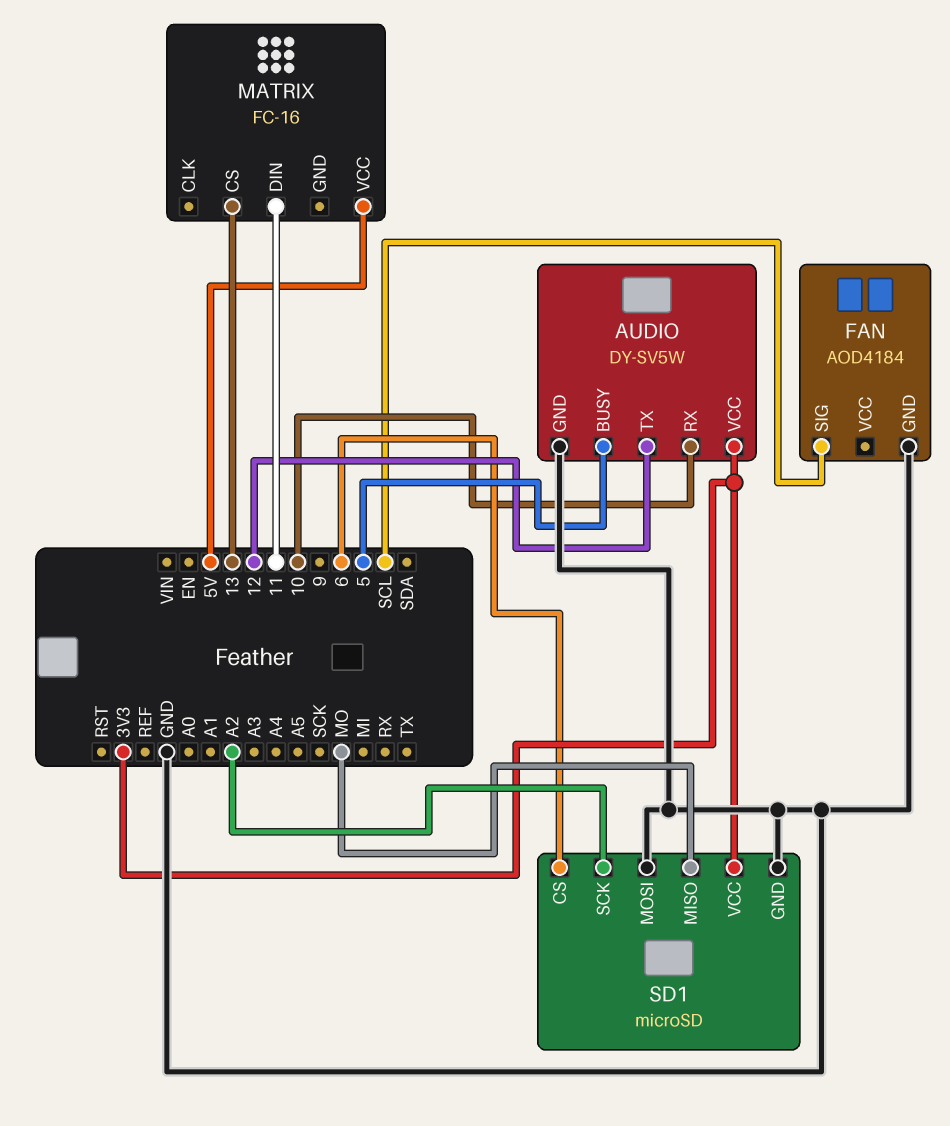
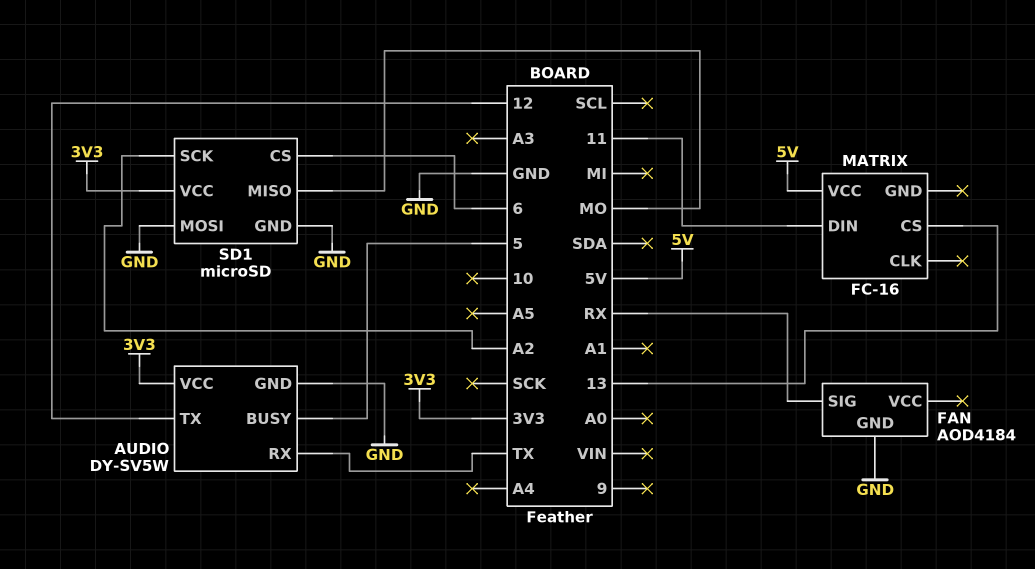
AUDIO pin RX: 10 -> TX
FAN pin SIG: SCL -> RX

